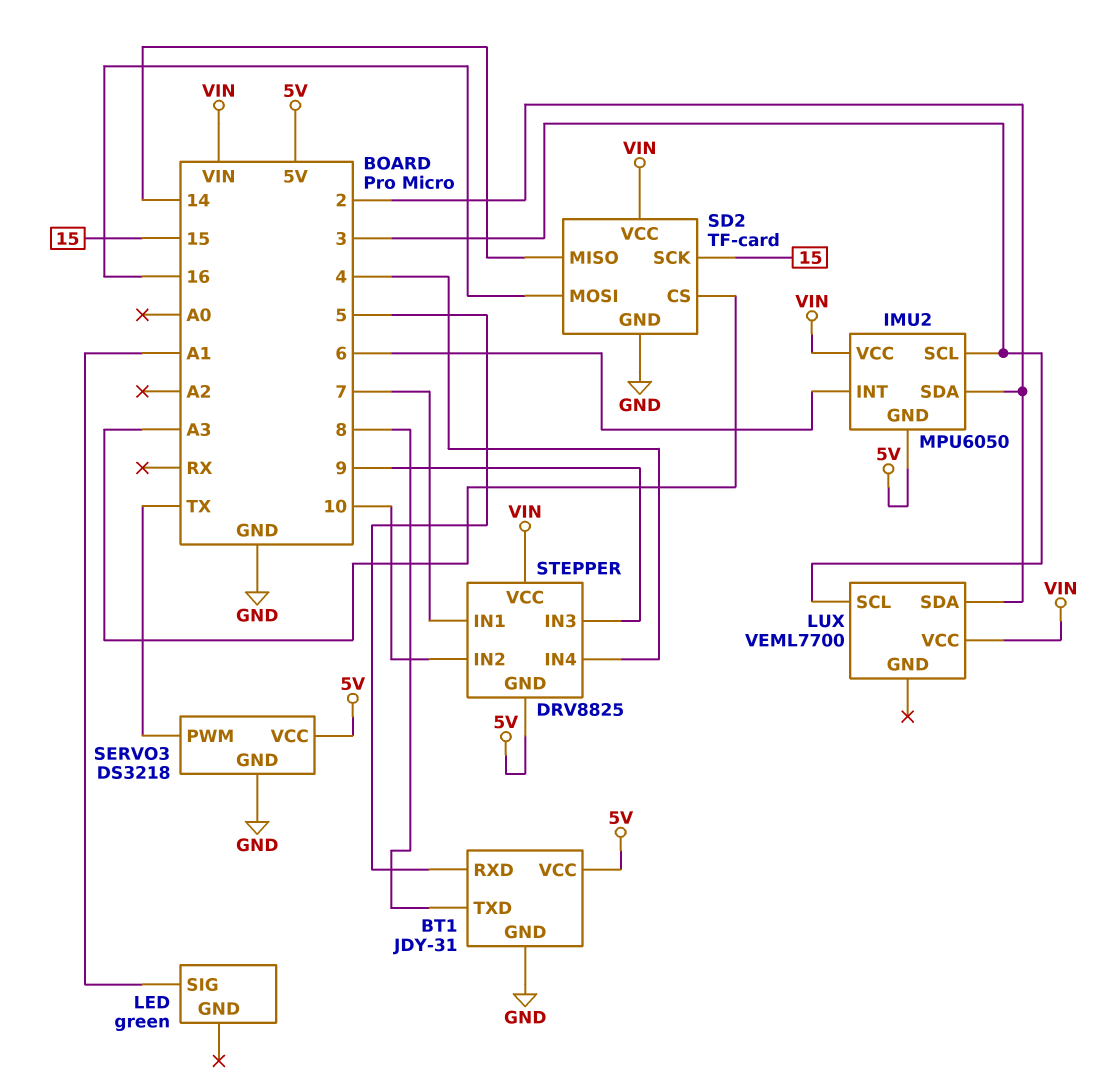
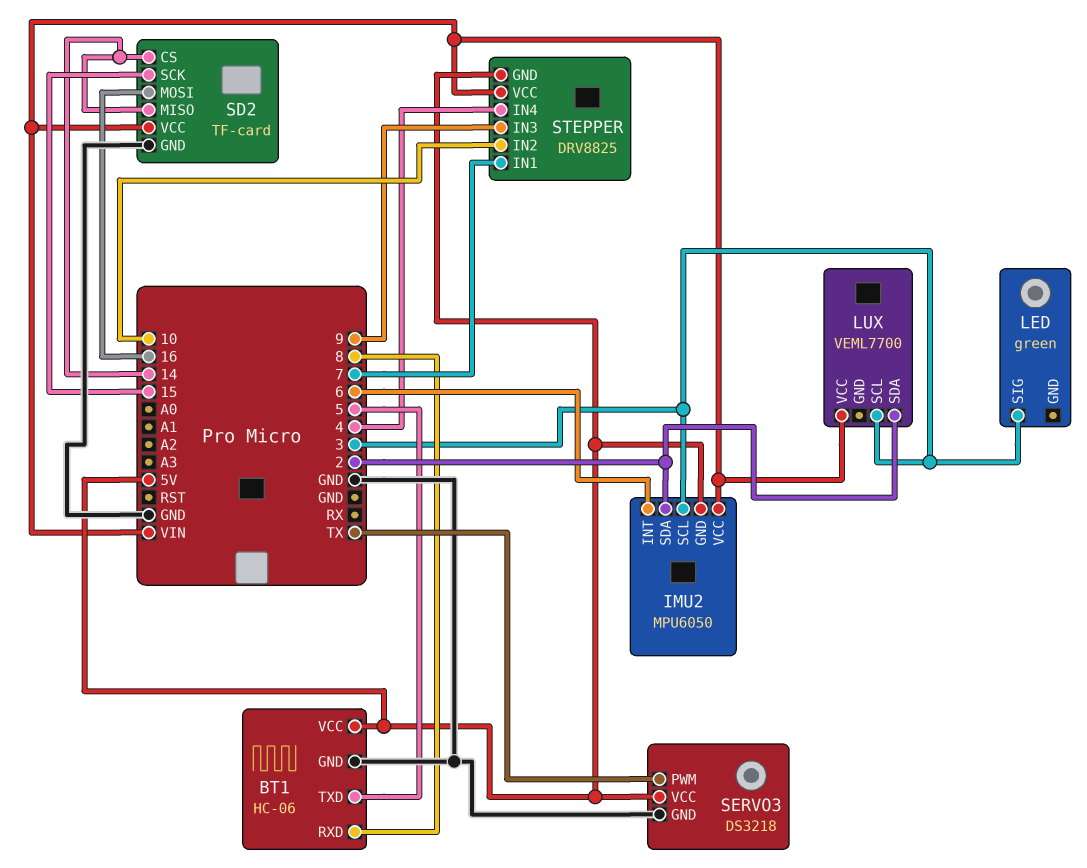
BT1: JDY-31 -> HC-06
BT1 pin RXD: 5 -> 8
BT1 pin TXD: 8 -> 5
LED pin SIG: A1 -> 3
SD2 pin CS: A3 -> 14

